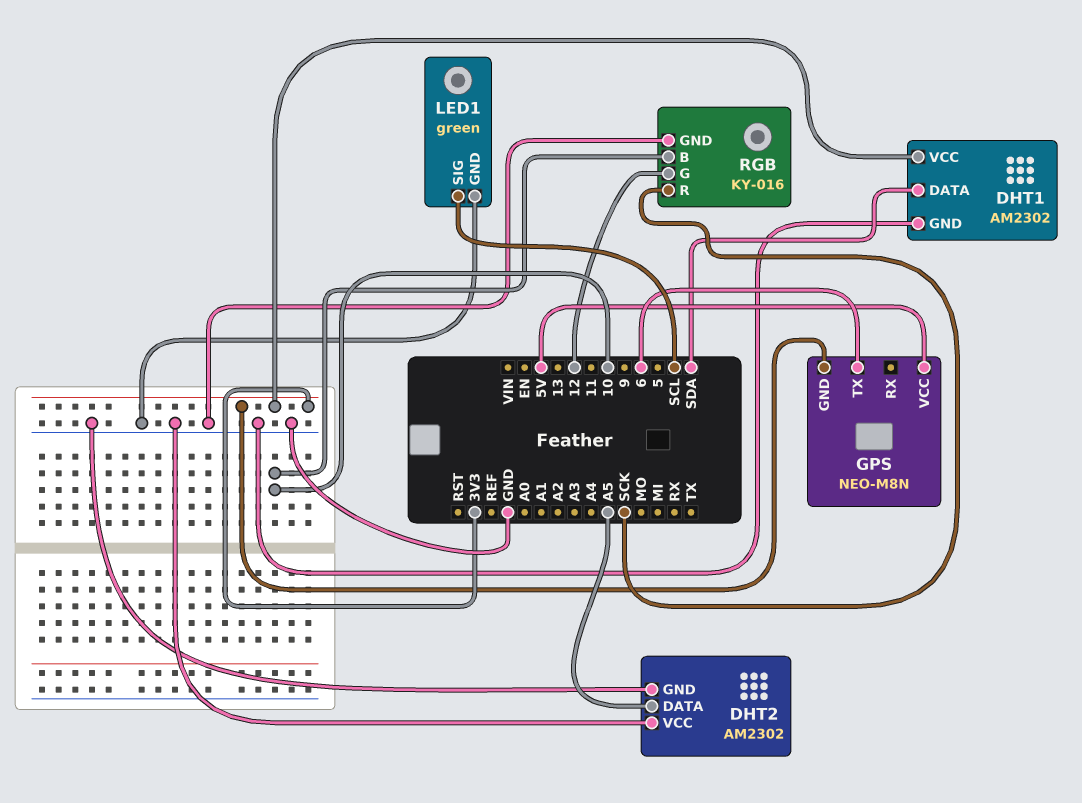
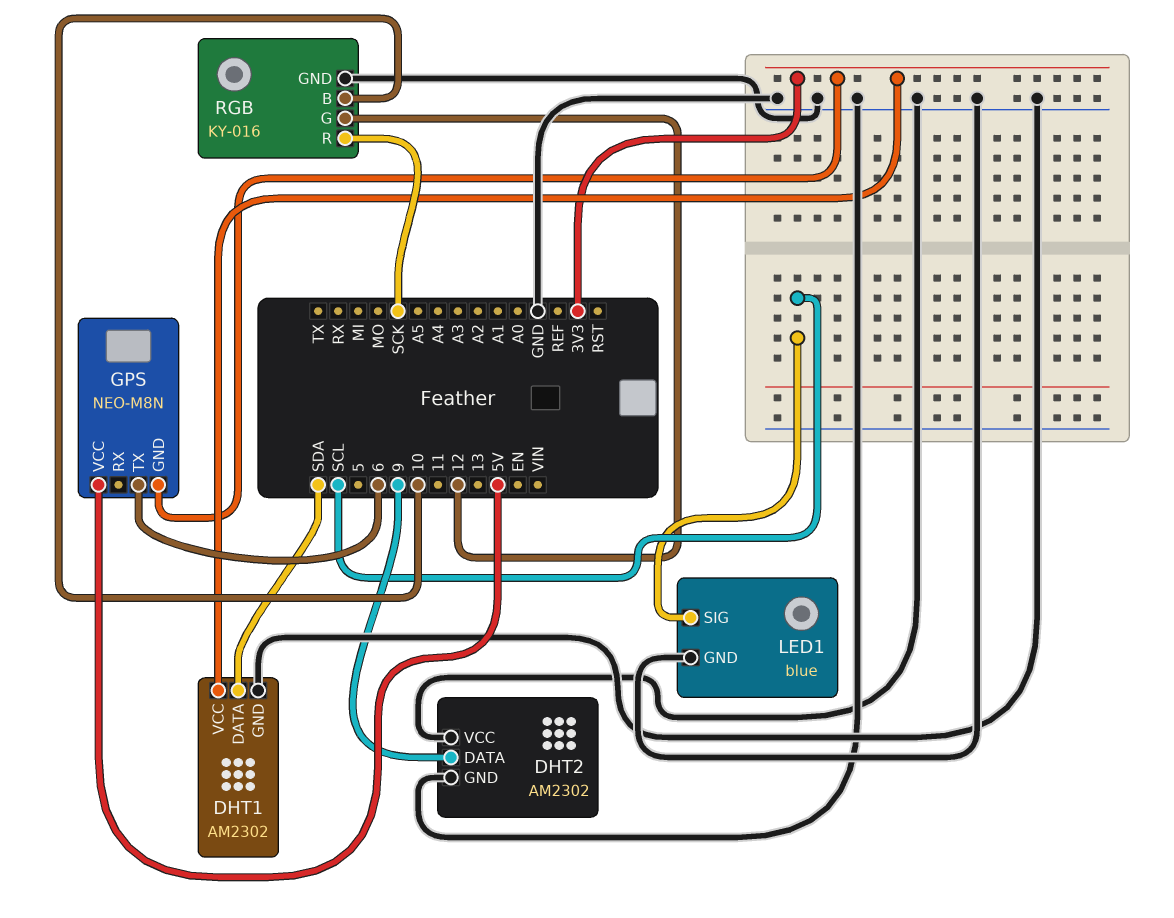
DHT2 pin DATA: A5 -> 9
LED1: green -> blue

